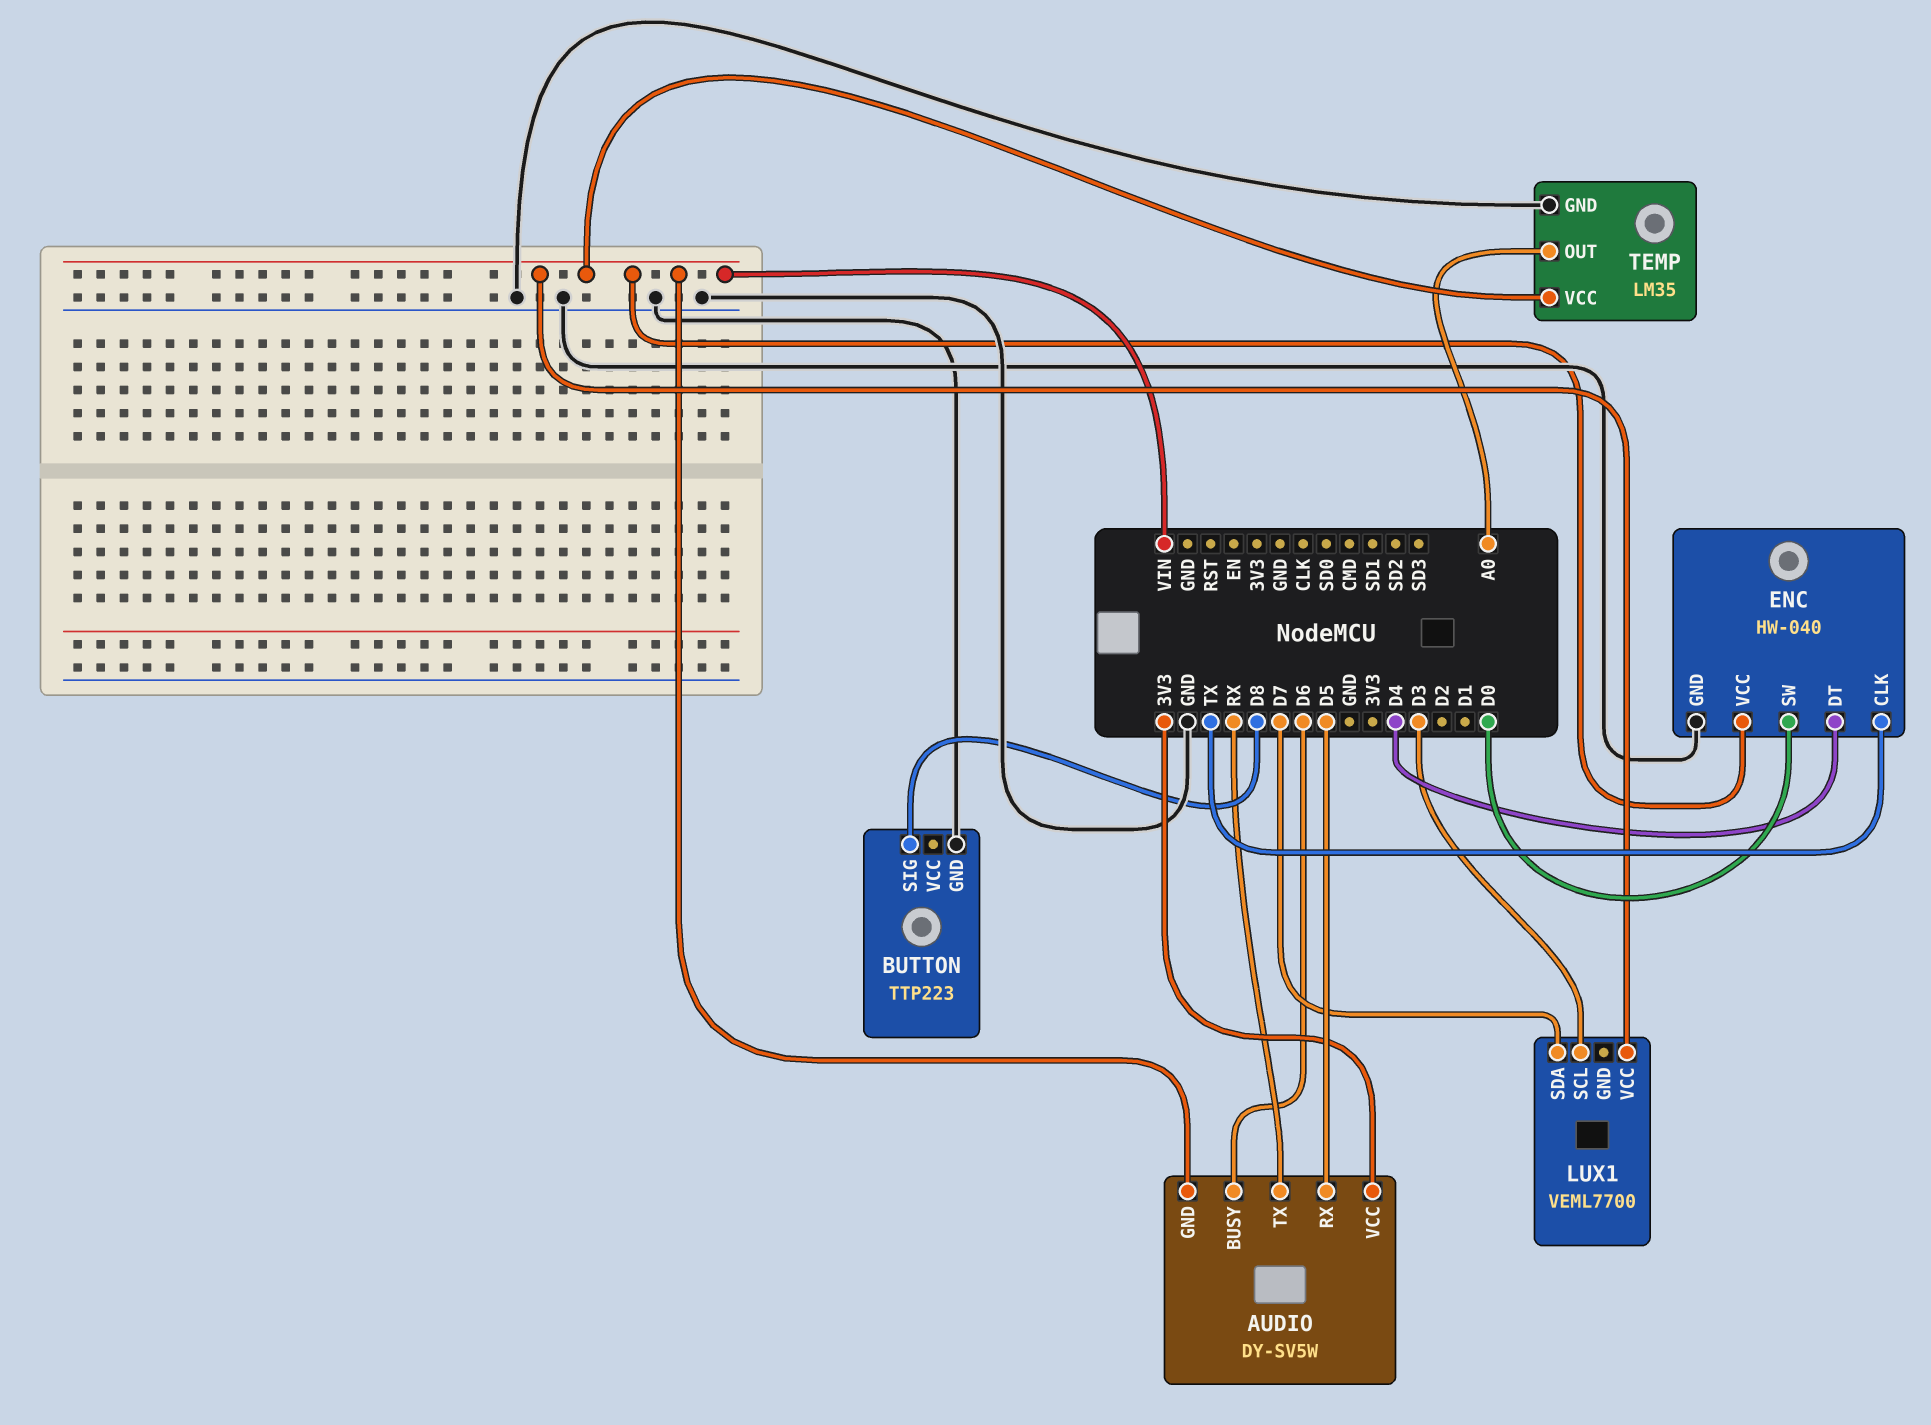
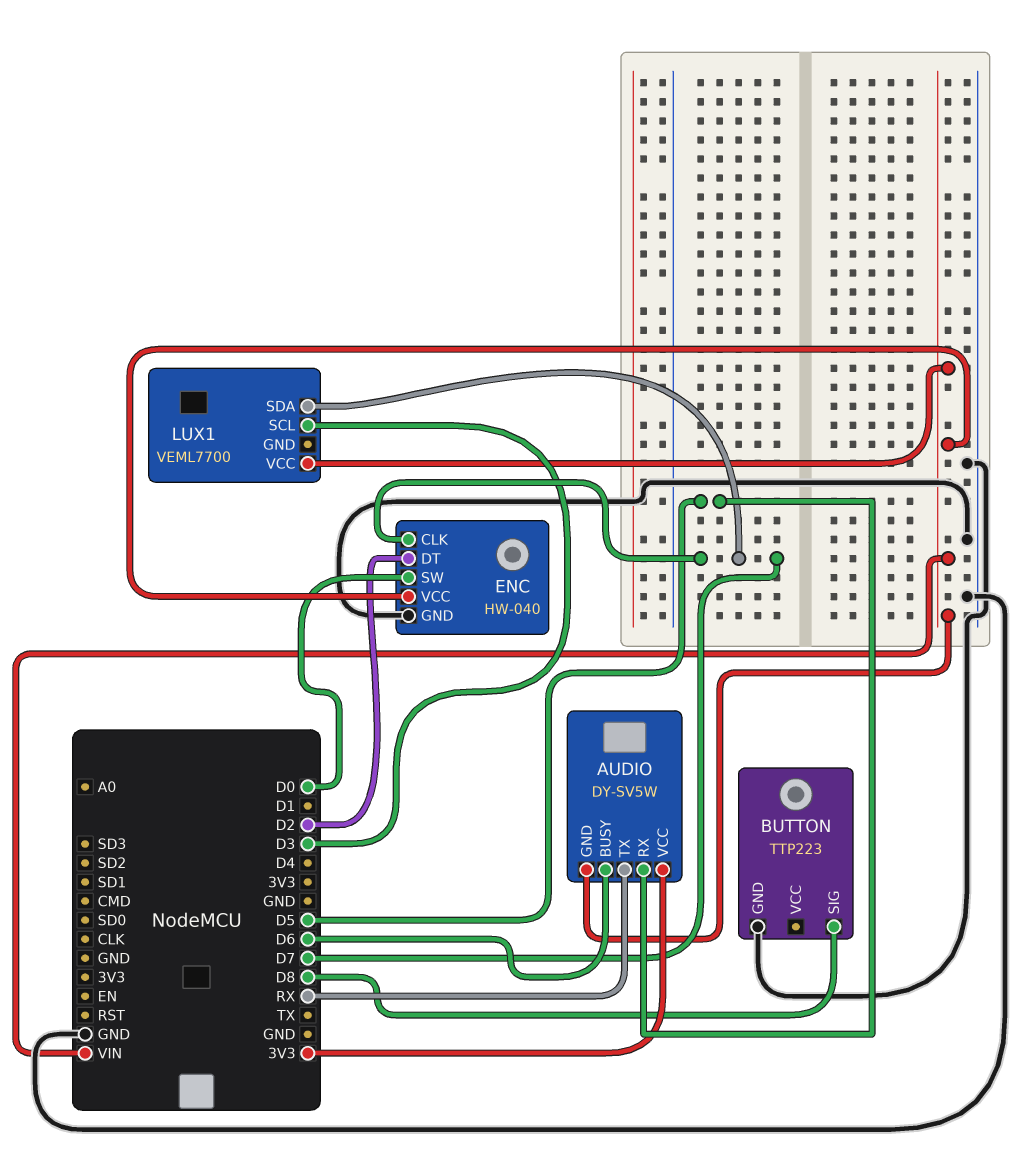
ENC pin CLK: TX -> D7
ENC pin DT: D4 -> D2
TEMP: LM35 -> none
TEMP pin GND: GND -> none
TEMP pin OUT: A0 -> none
TEMP pin VCC: VIN -> none

